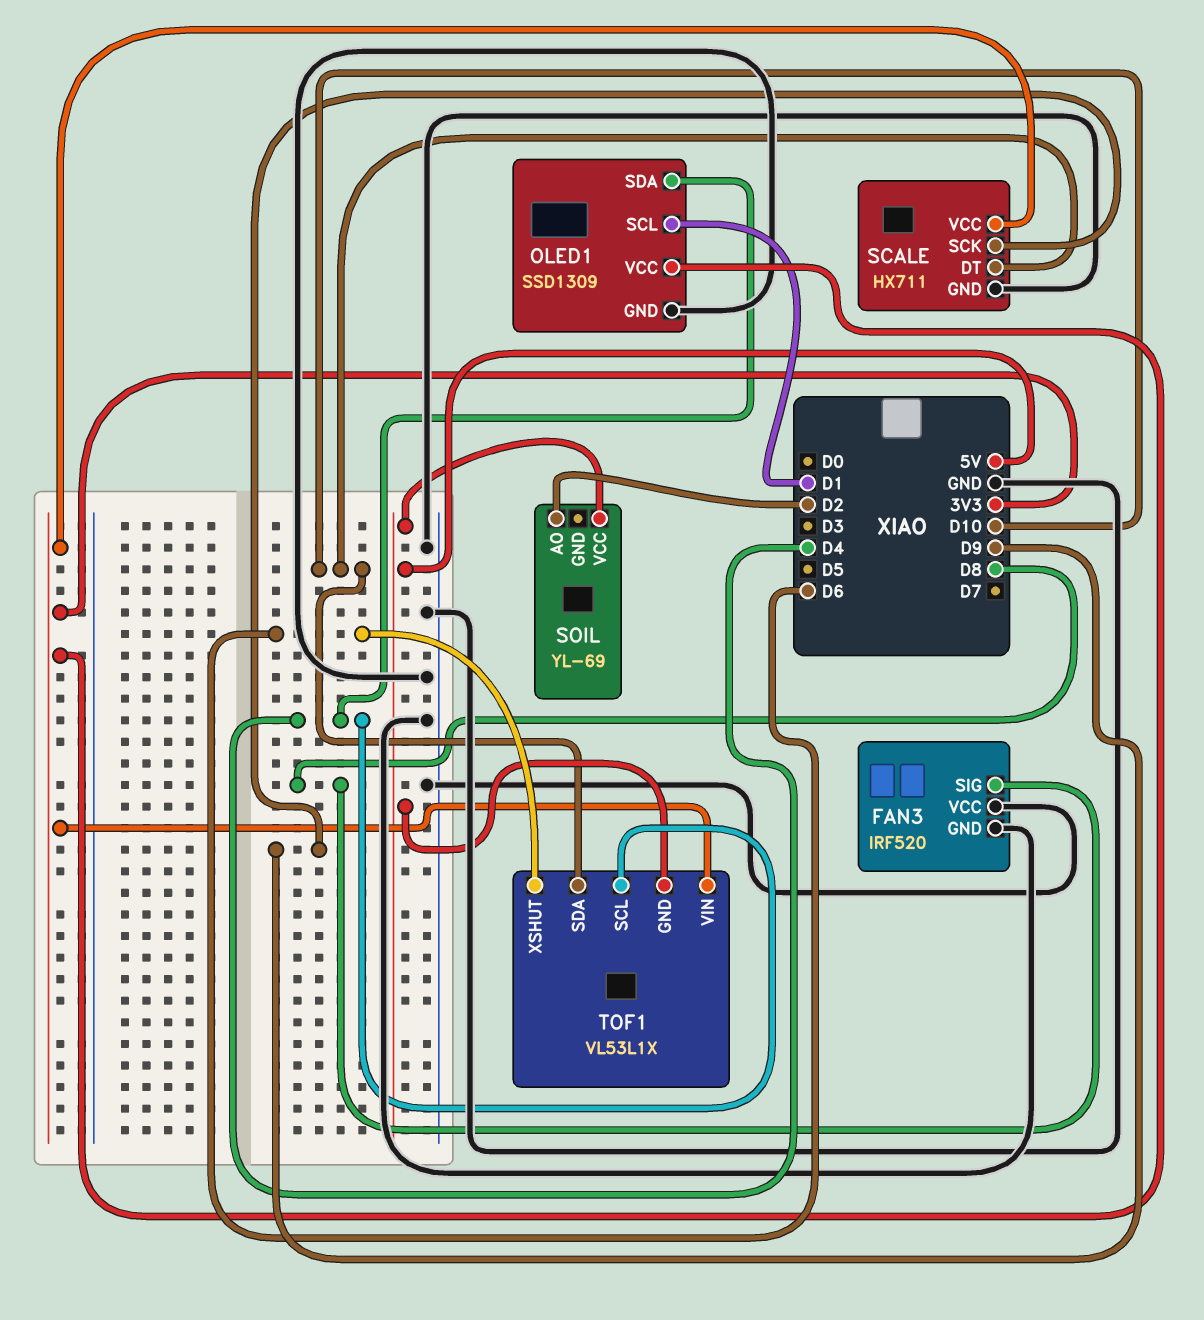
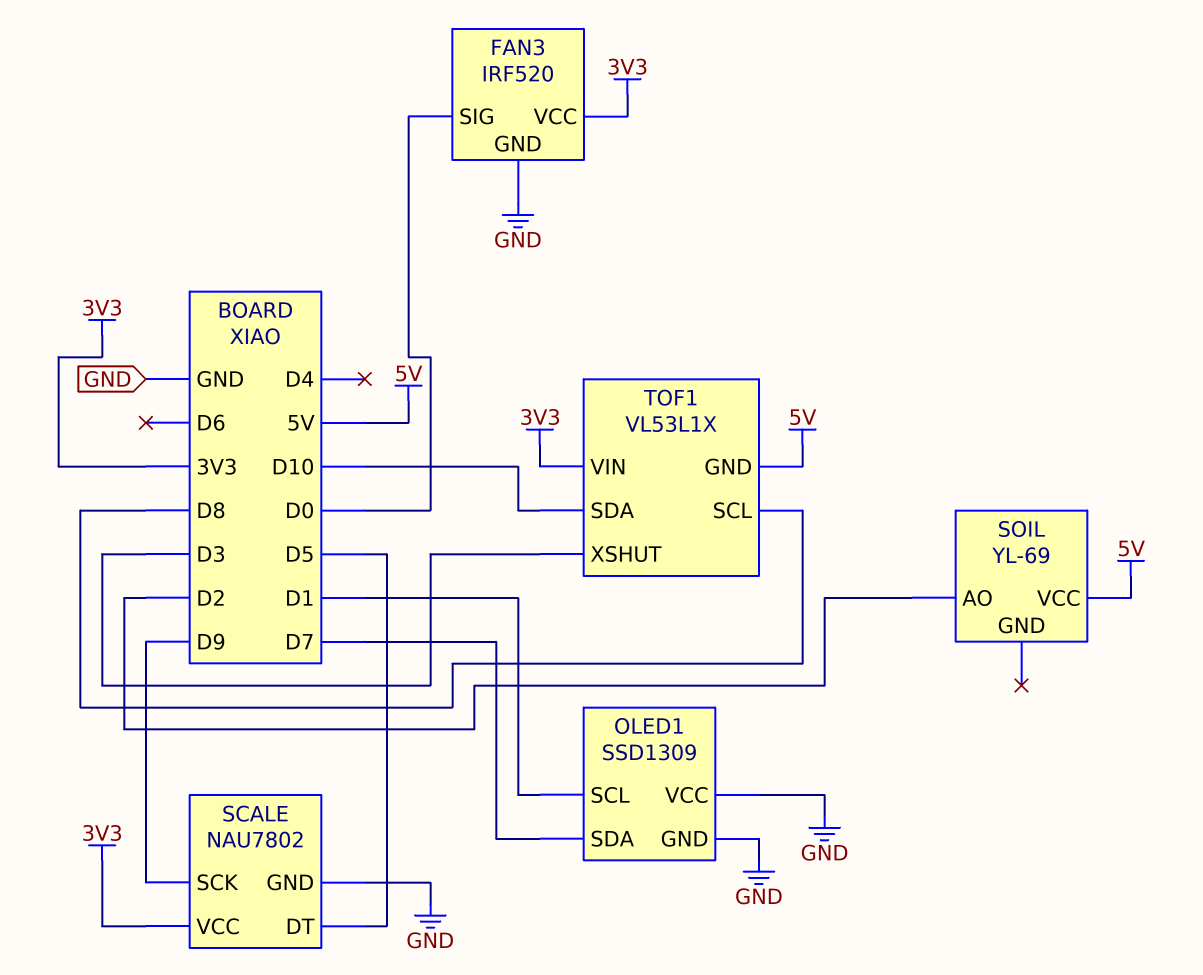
FAN3 pin SIG: D8 -> D0
FAN3 pin VCC: GND -> 3V3
OLED1 pin SDA: D4 -> D7
OLED1 pin VCC: 3V3 -> GND
SCALE: HX711 -> NAU7802
SCALE pin DT: D10 -> D5
TOF1 pin SCL: D4 -> D8
TOF1 pin XSHUT: D6 -> D3

